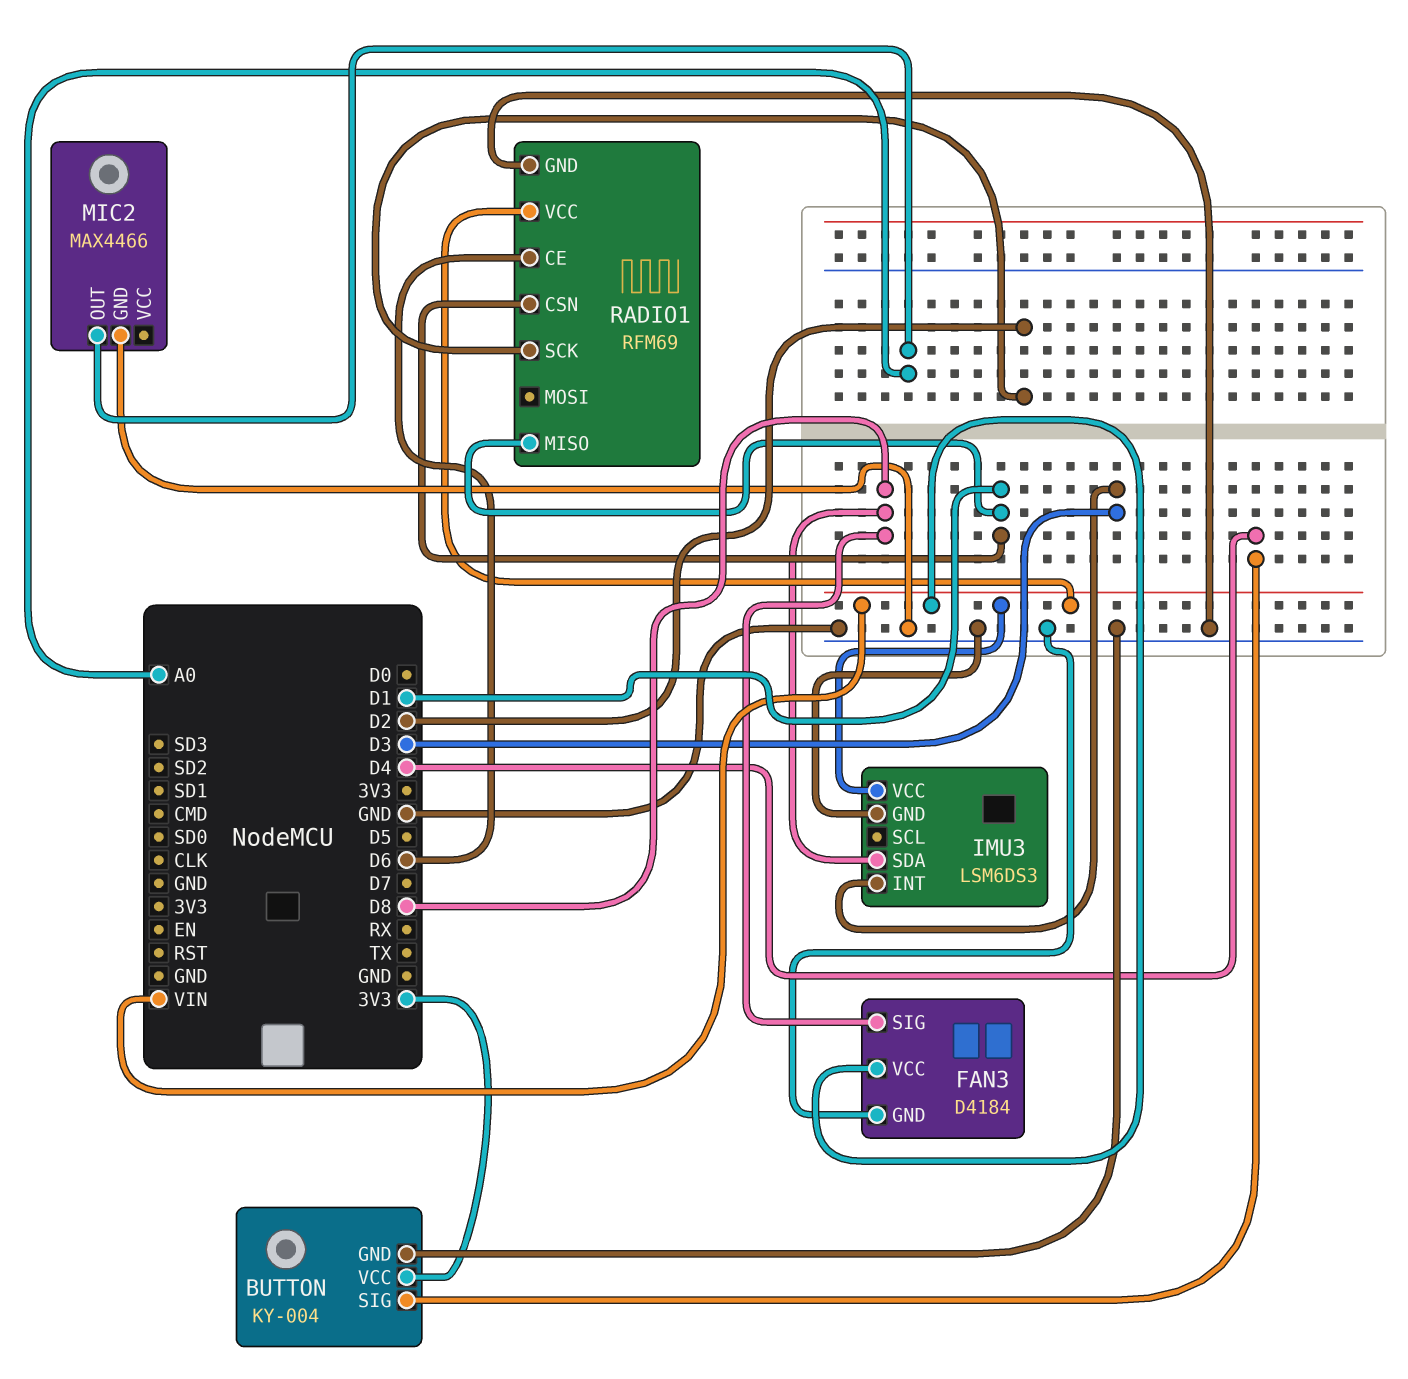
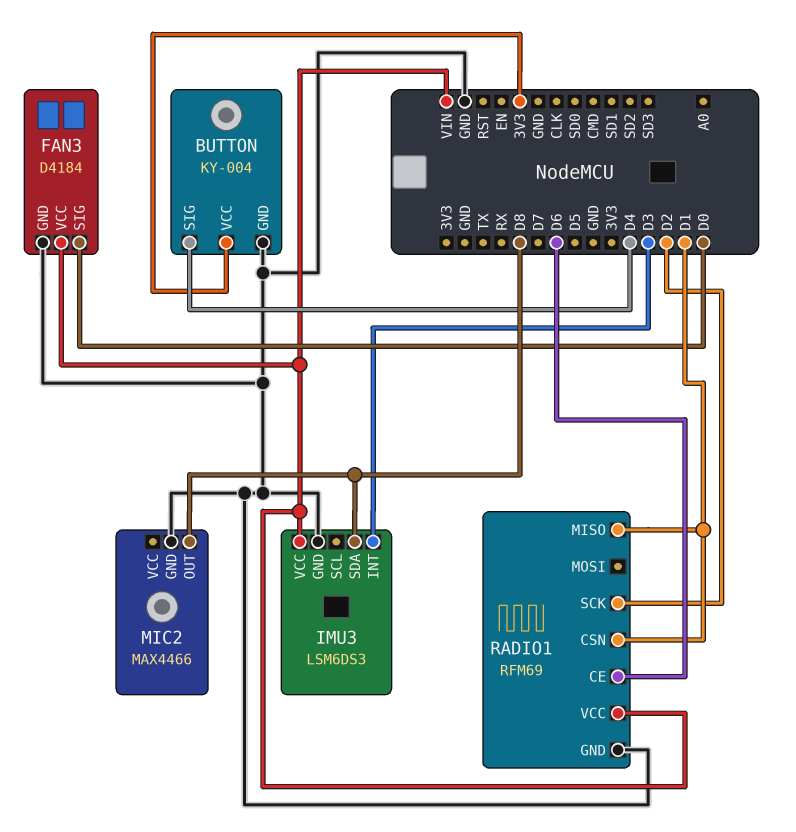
FAN3 pin SIG: D8 -> D0
MIC2 pin OUT: A0 -> D8

